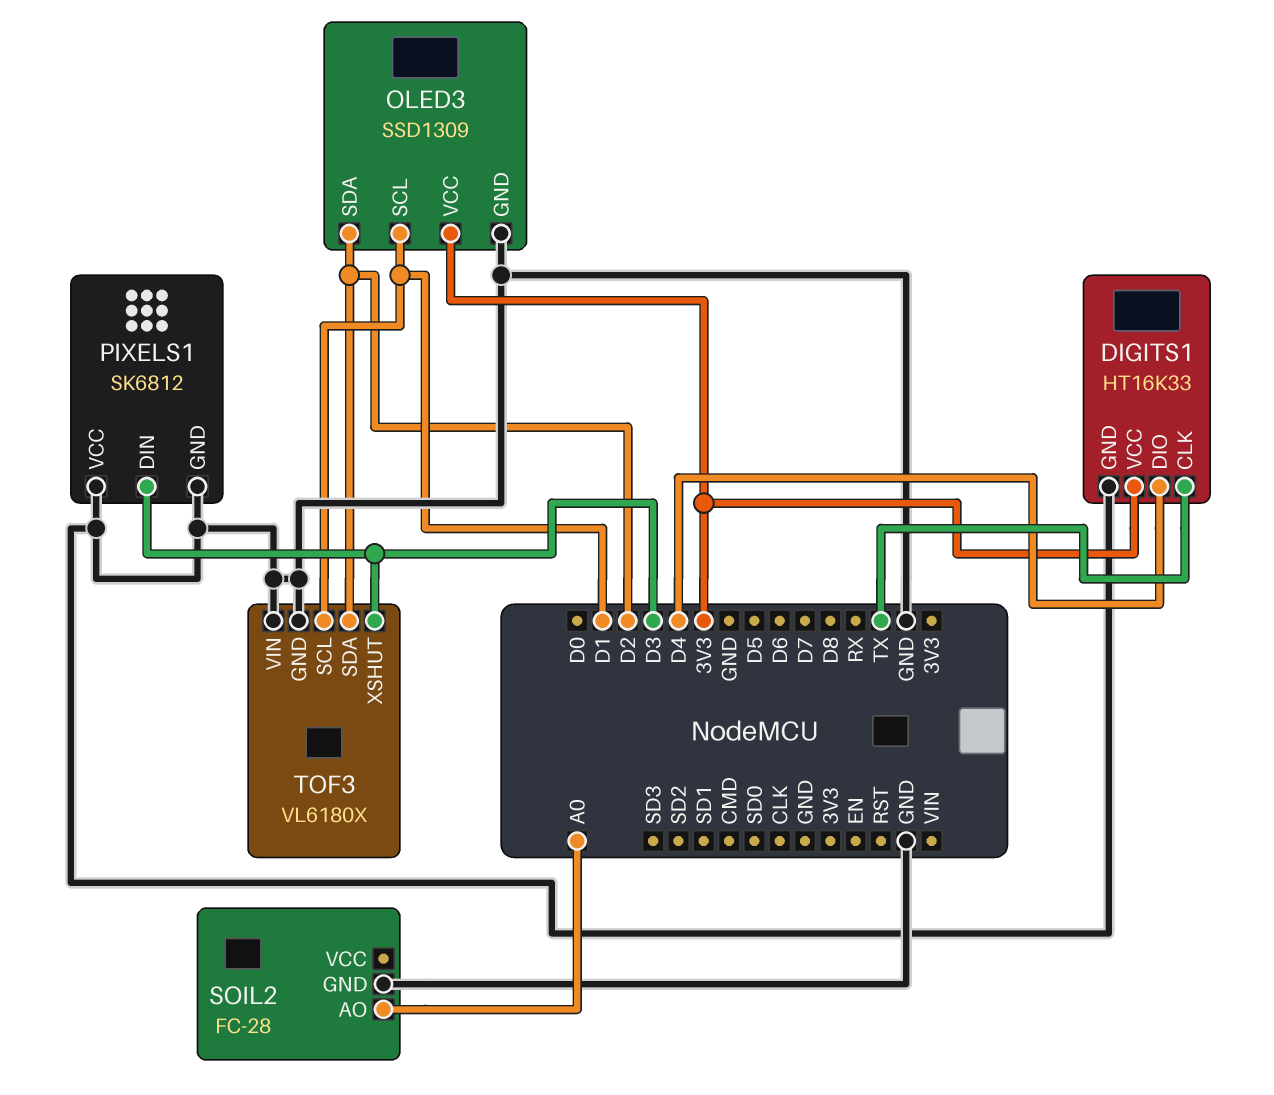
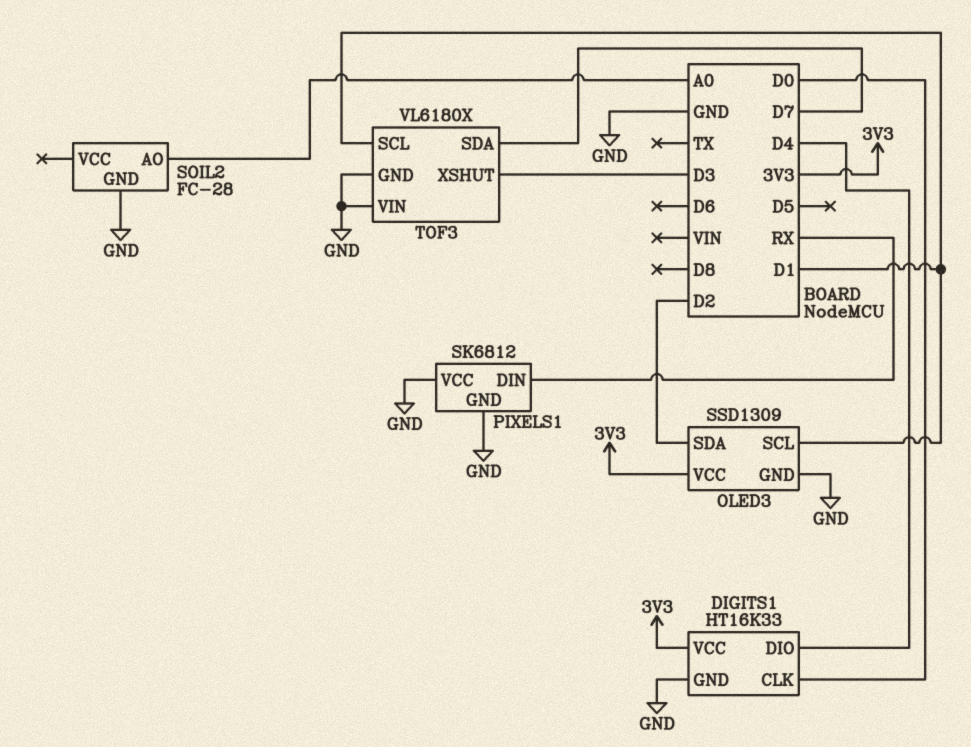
DIGITS1 pin CLK: TX -> D0
PIXELS1 pin DIN: D3 -> RX
TOF3 pin SDA: D2 -> D7

